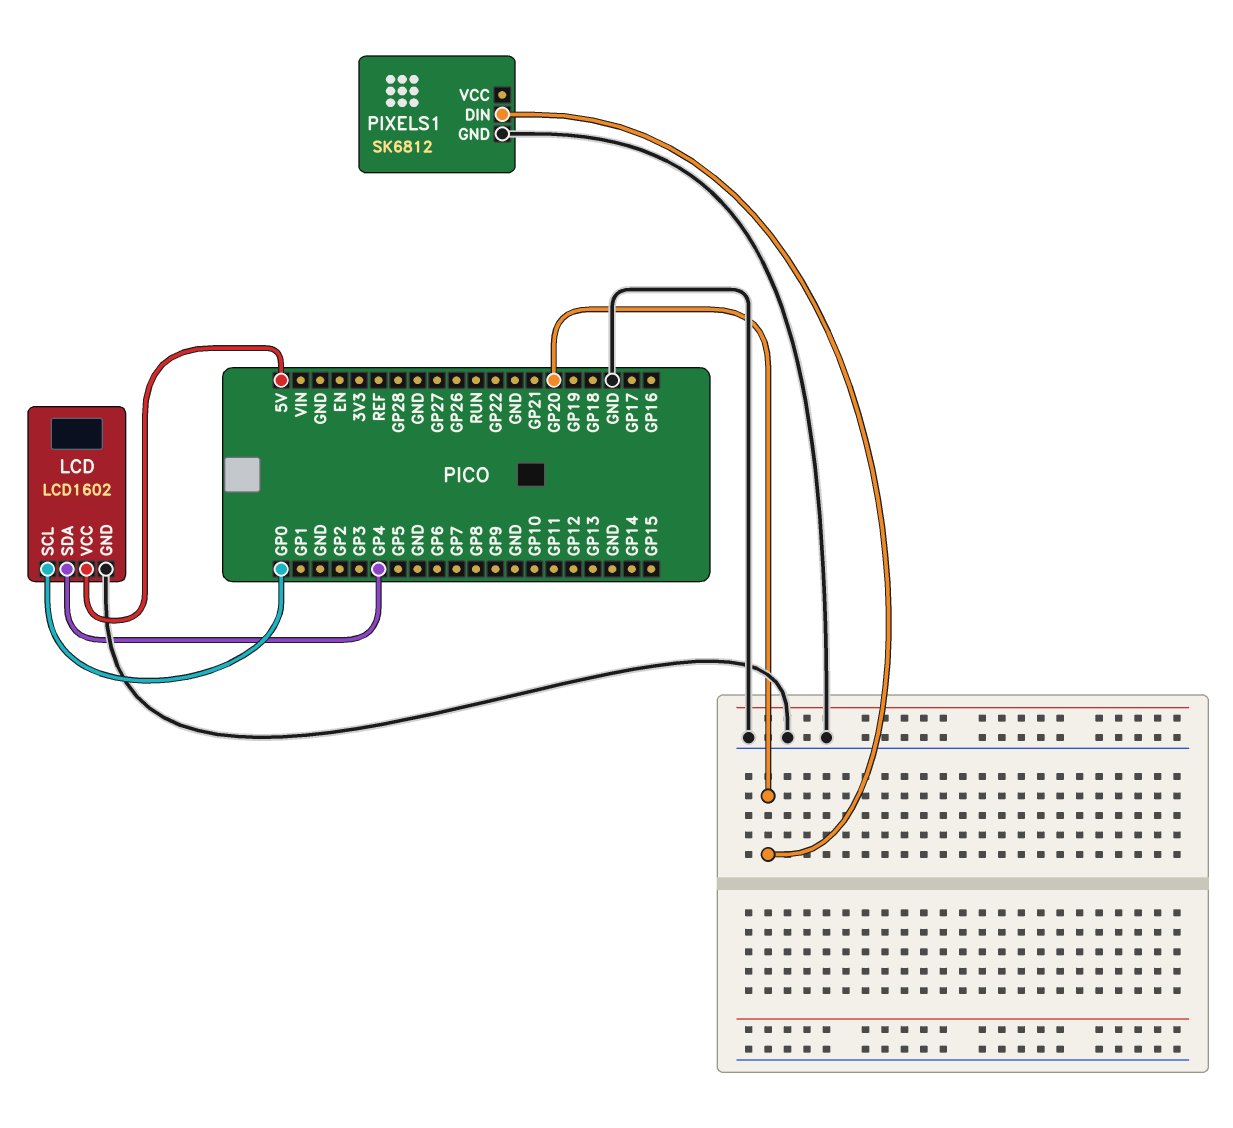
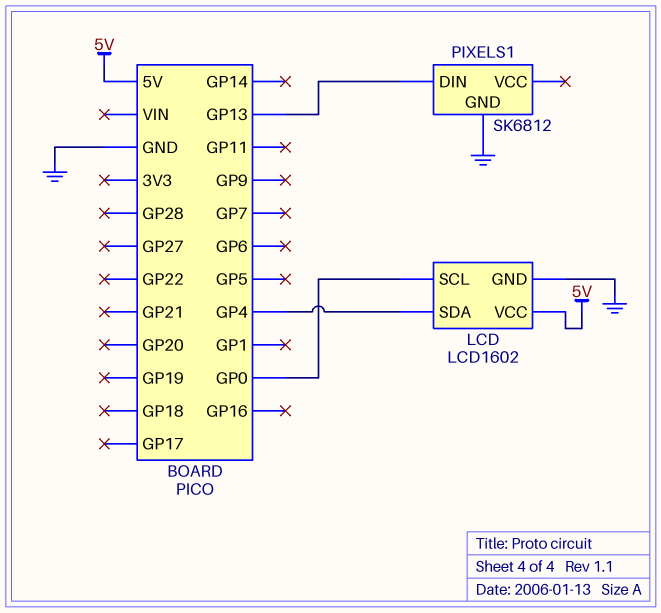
PIXELS1 pin DIN: GP20 -> GP13

